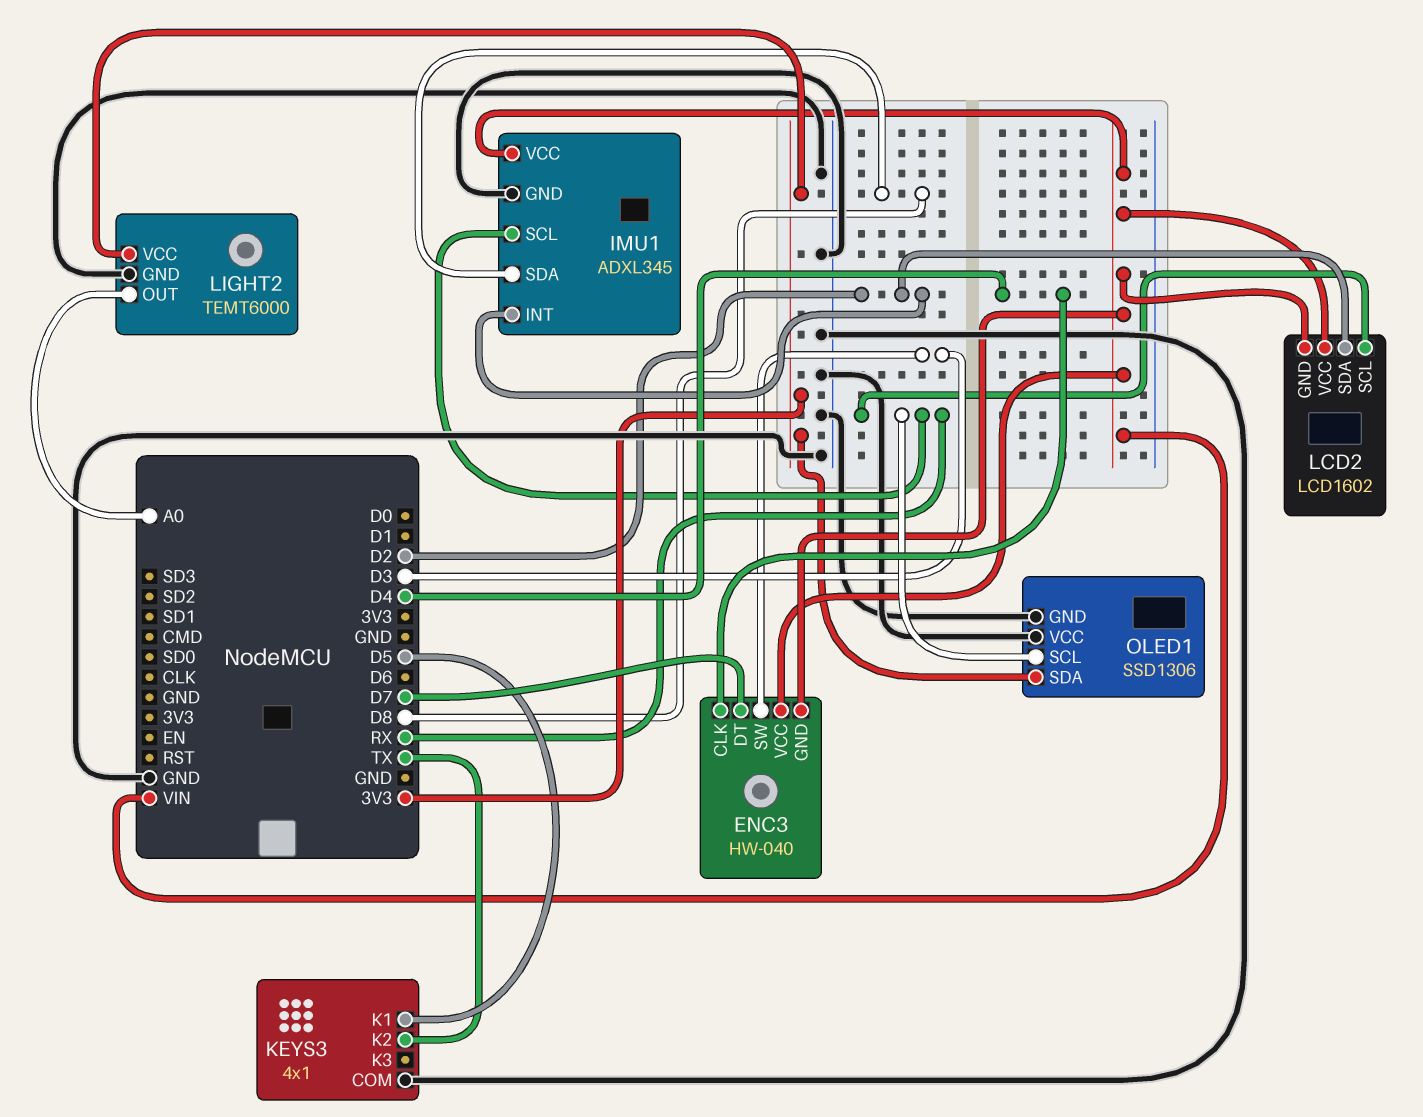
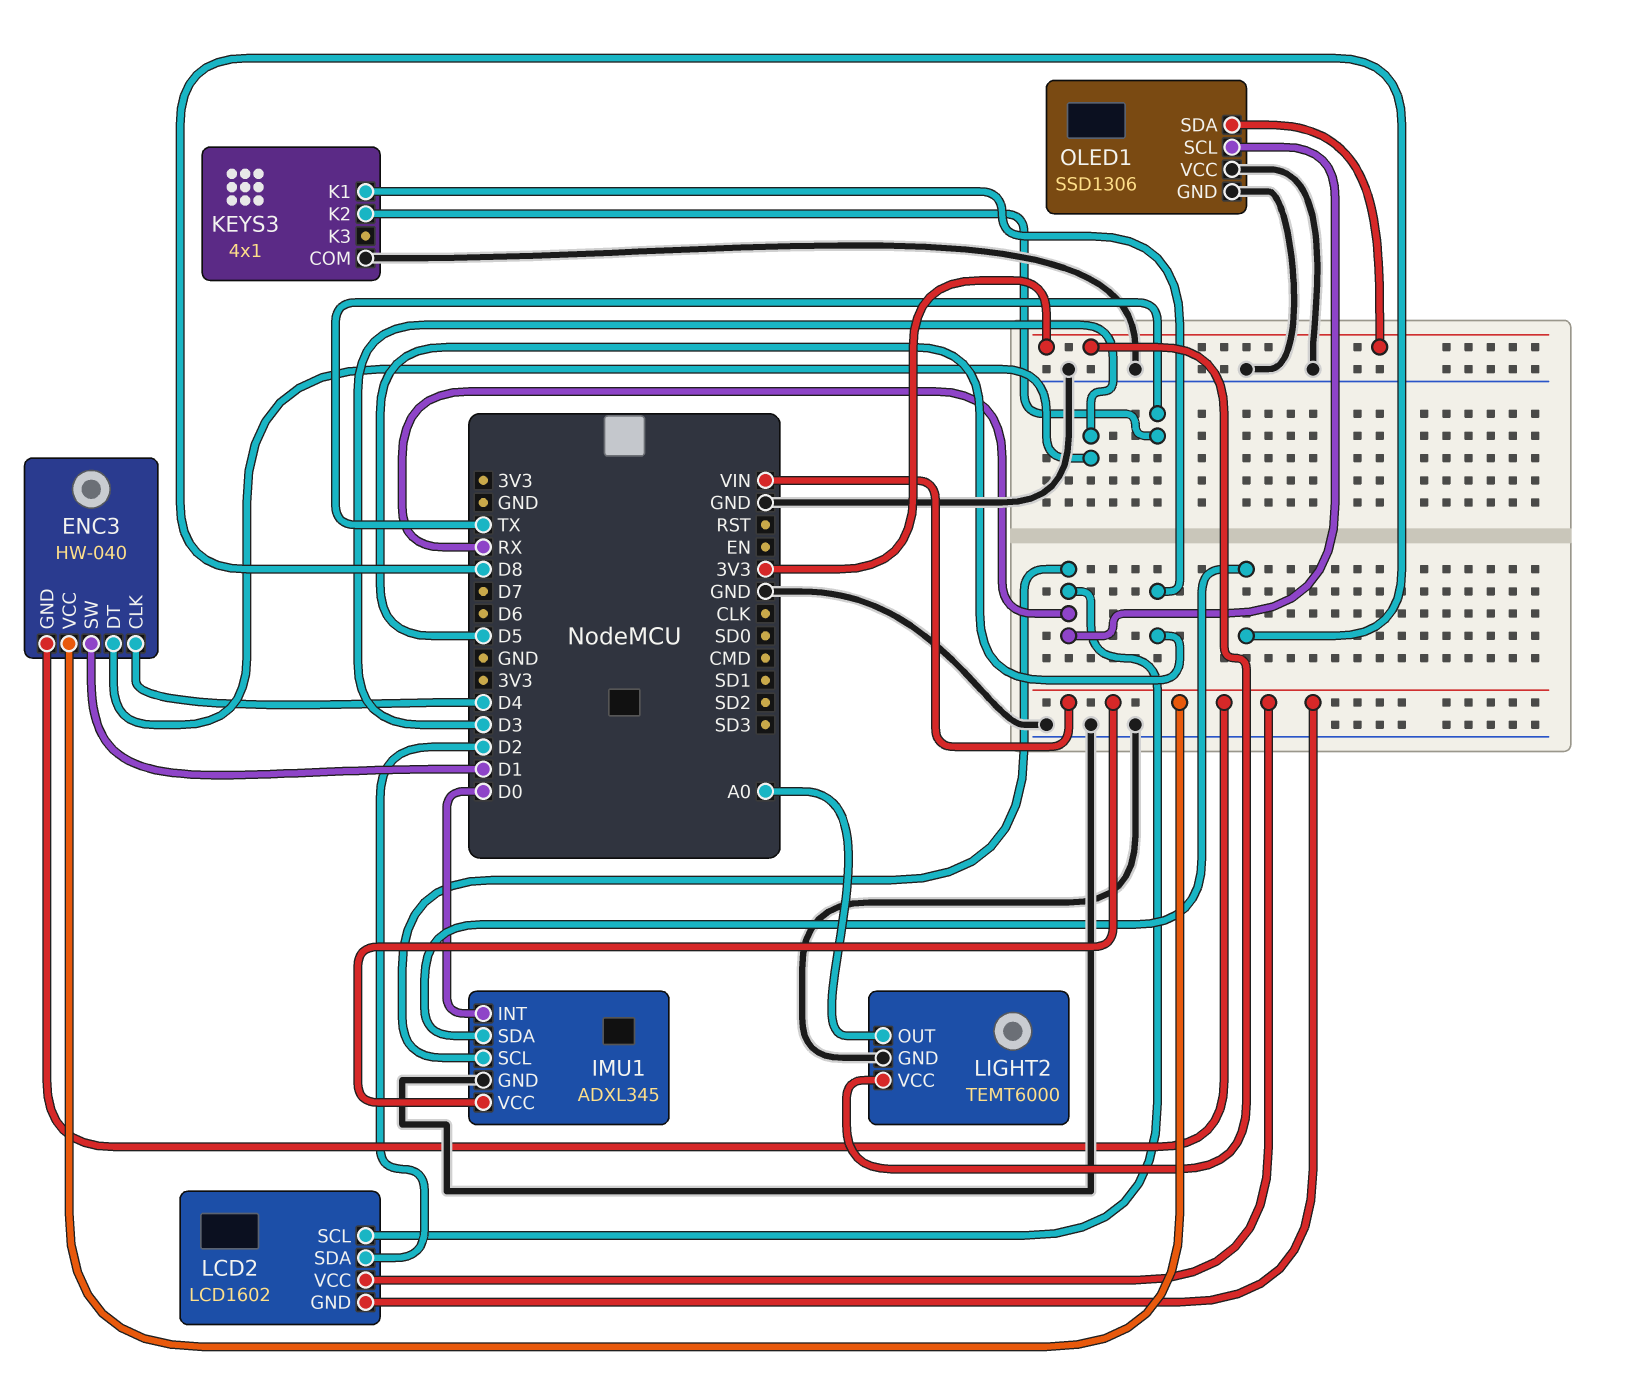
ENC3 pin DT: D7 -> D3
ENC3 pin SW: D3 -> D1
IMU1 pin INT: D2 -> D0

